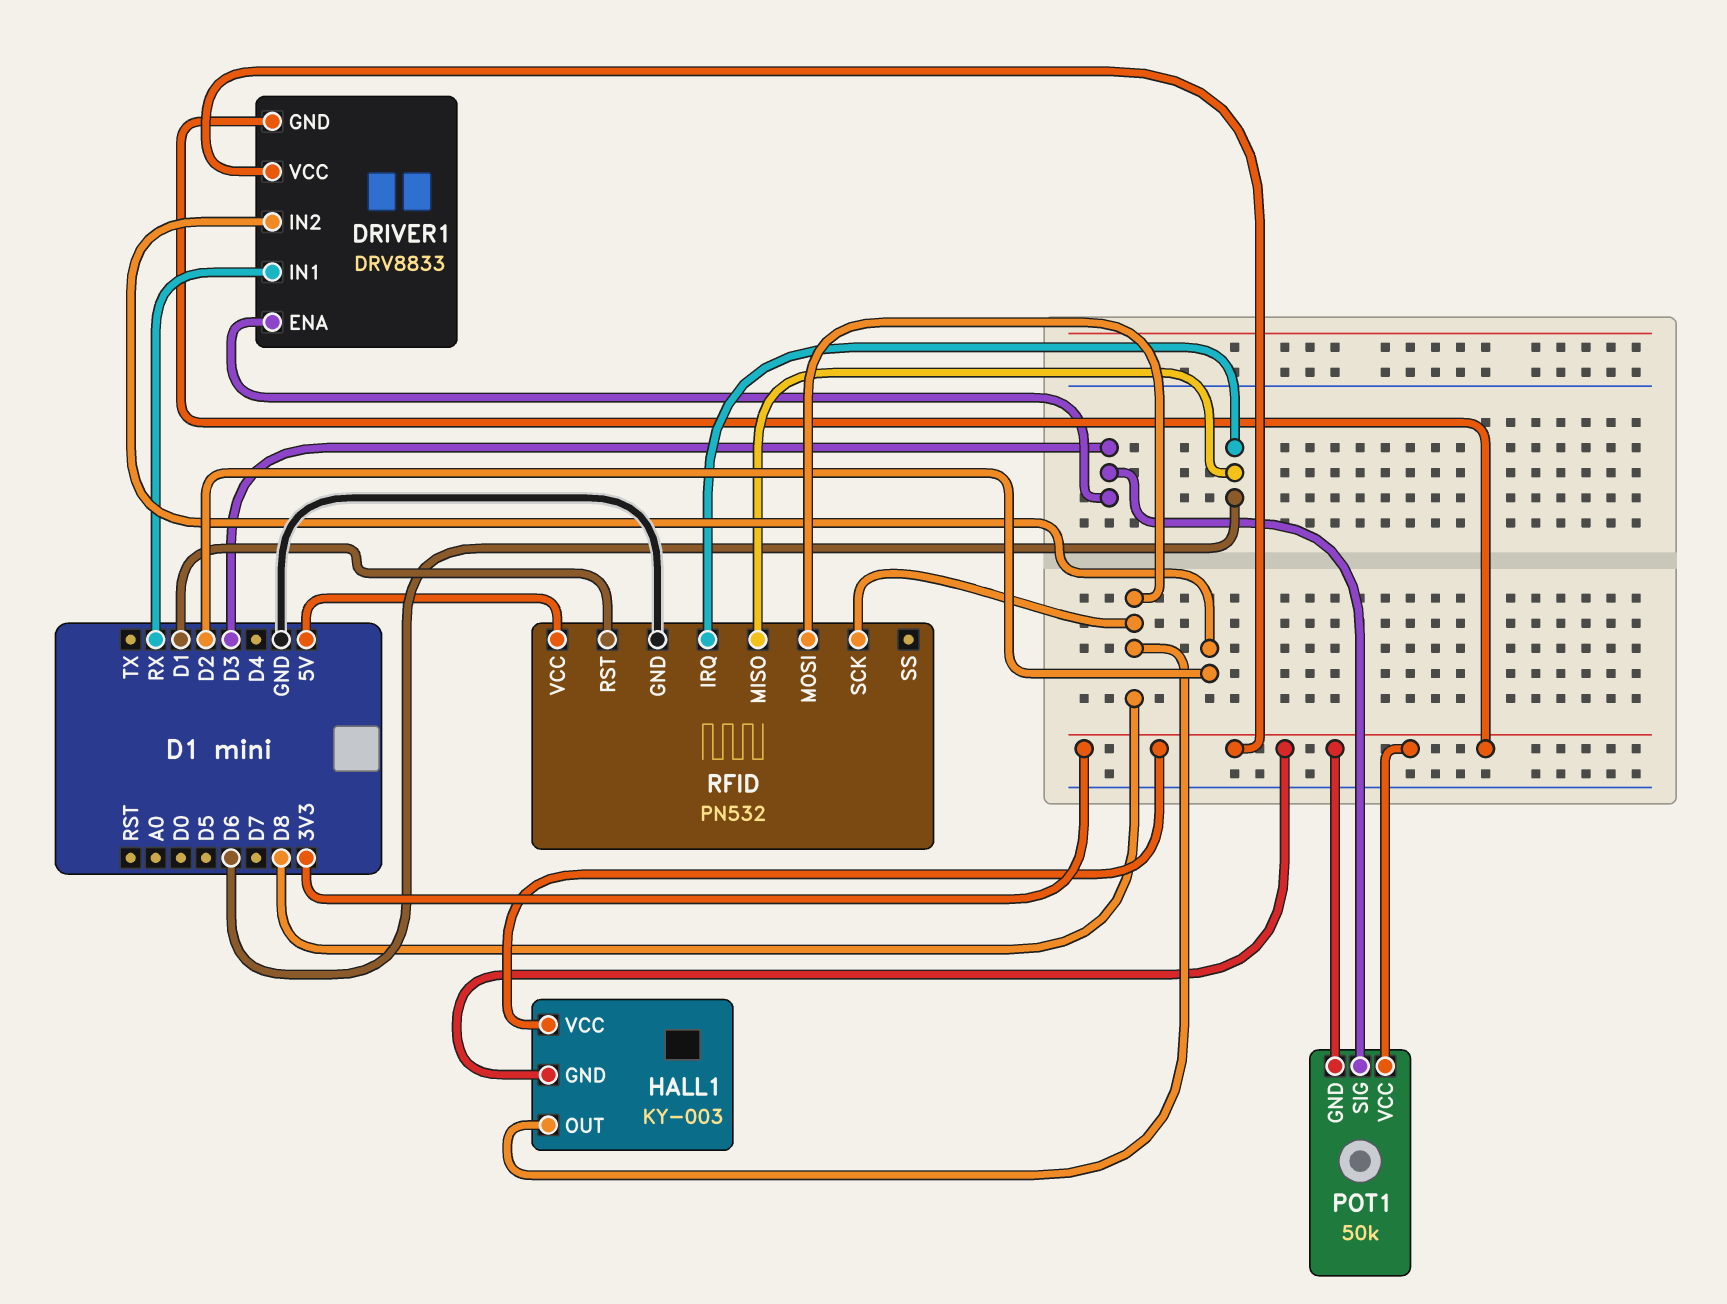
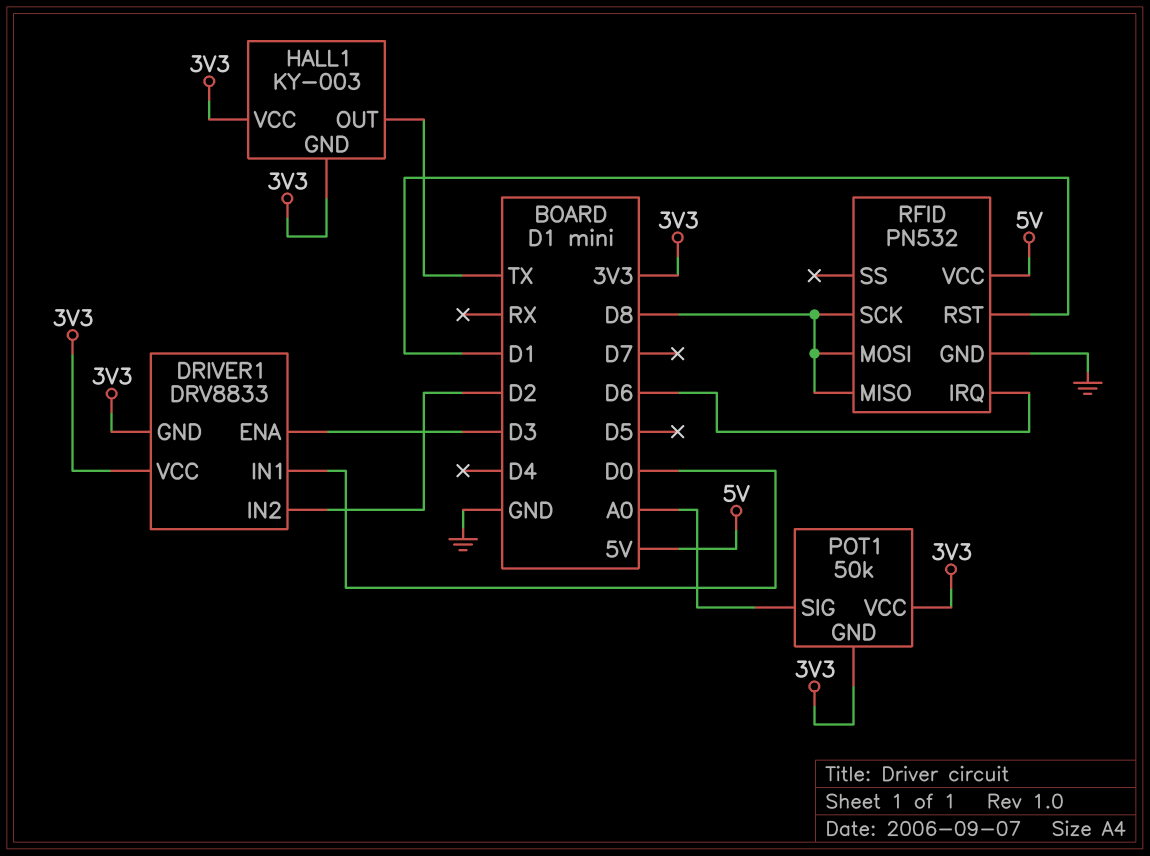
DRIVER1 pin IN1: RX -> D0
HALL1 pin OUT: D8 -> TX
POT1 pin SIG: D3 -> A0
RFID pin MISO: D6 -> D8

